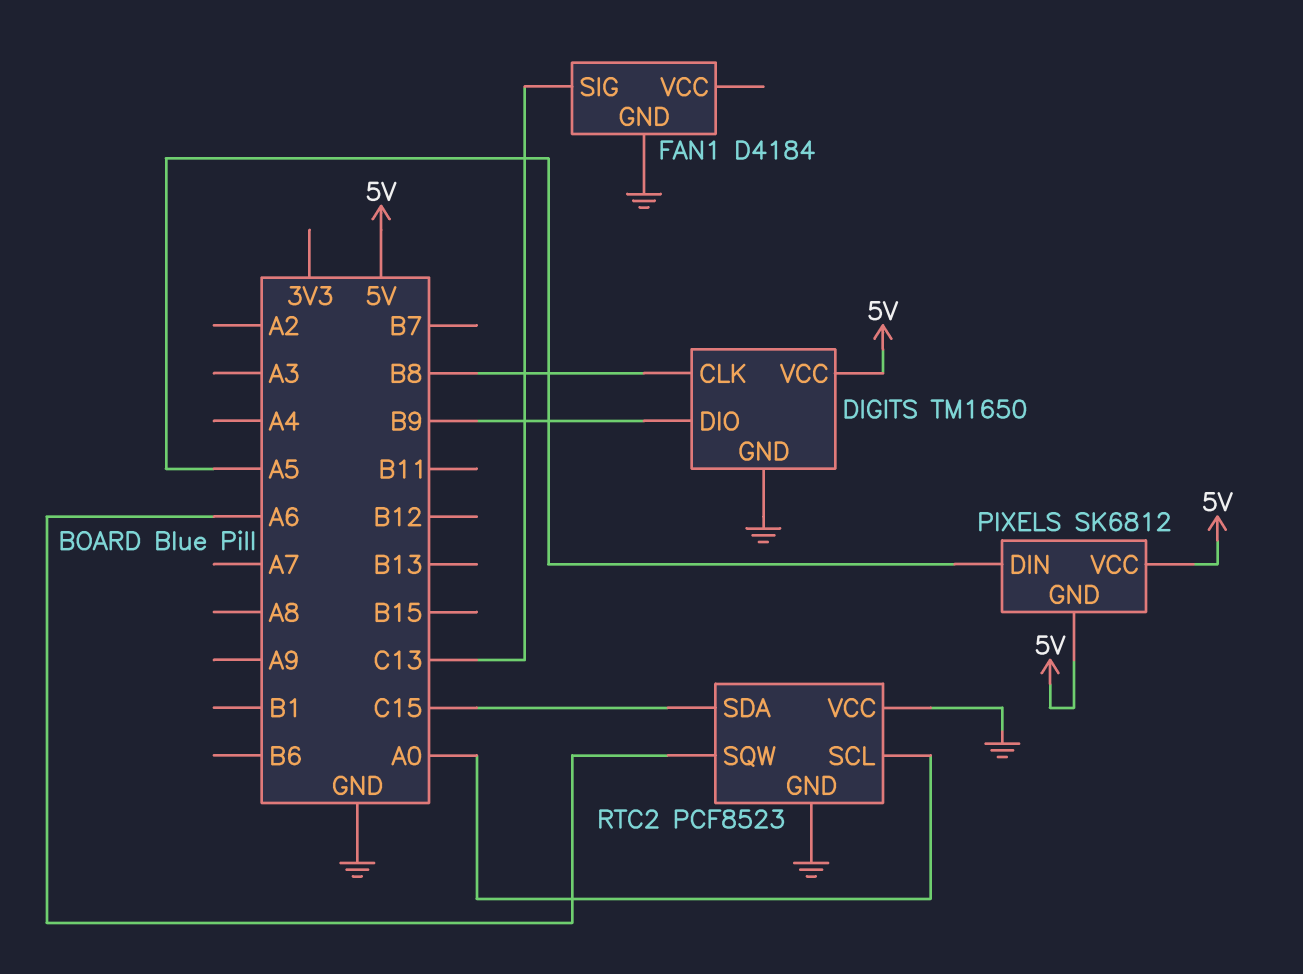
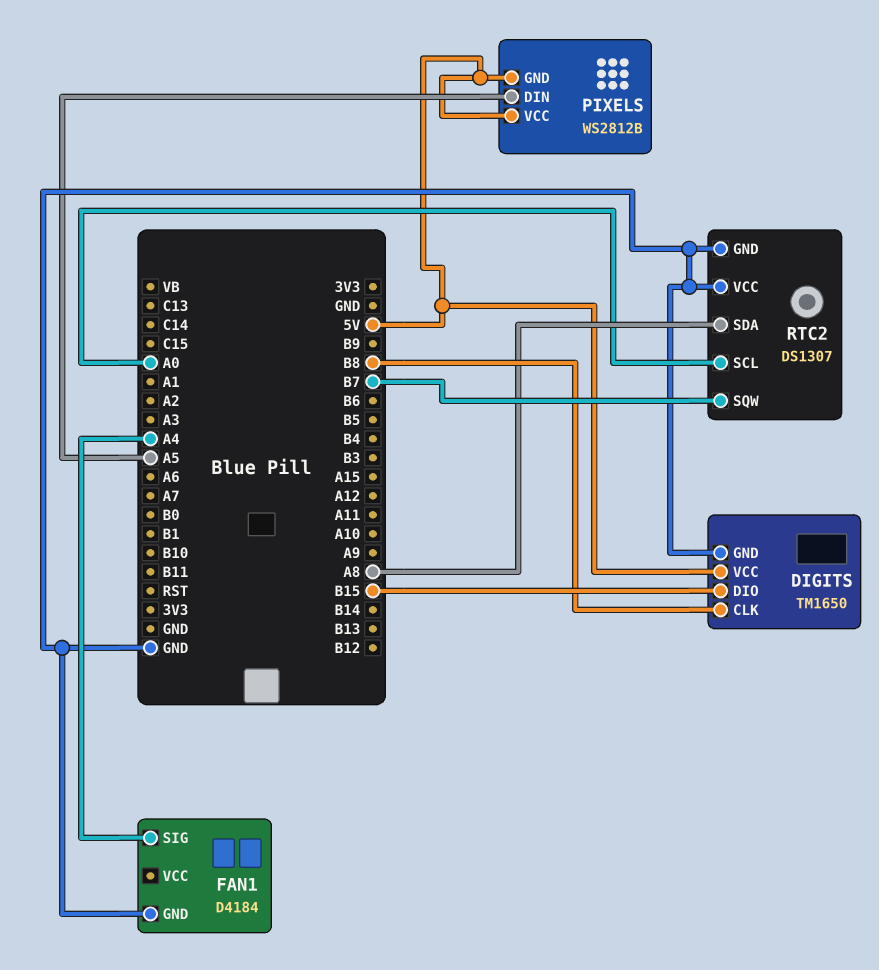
DIGITS pin DIO: B9 -> B15
FAN1 pin SIG: C13 -> A4
PIXELS: SK6812 -> WS2812B
RTC2: PCF8523 -> DS1307
RTC2 pin SDA: C15 -> A8
RTC2 pin SQW: A6 -> B7

